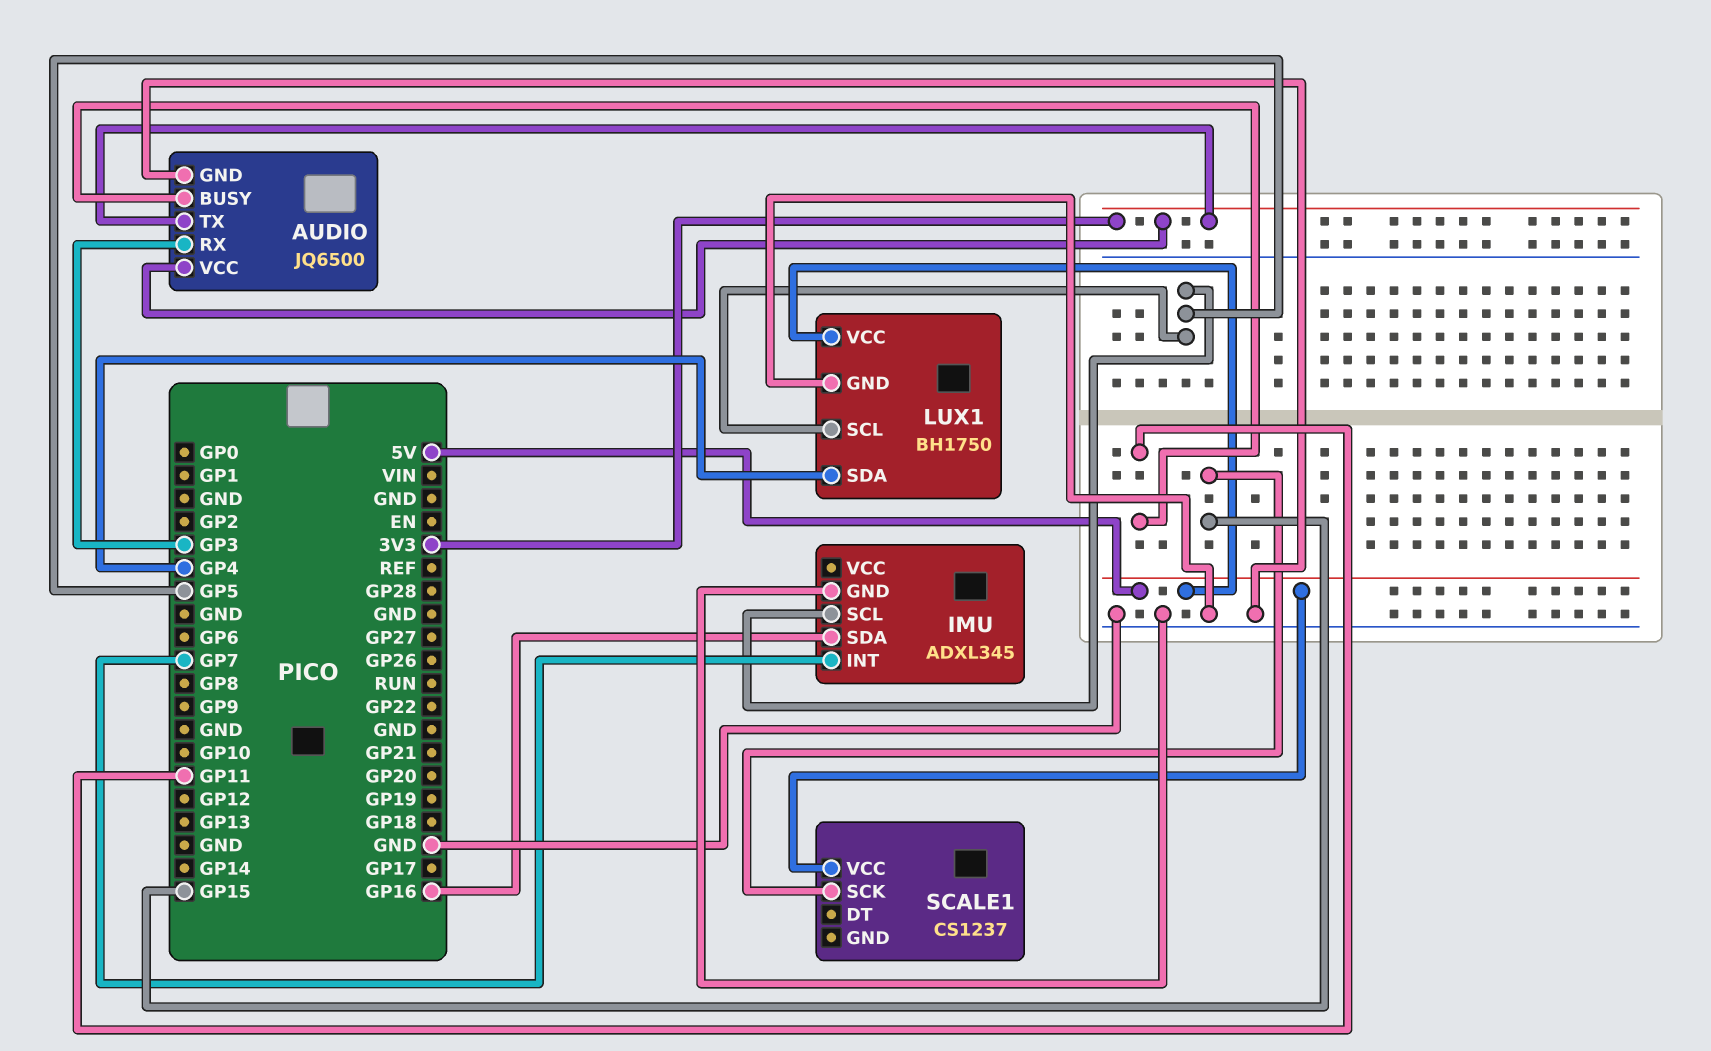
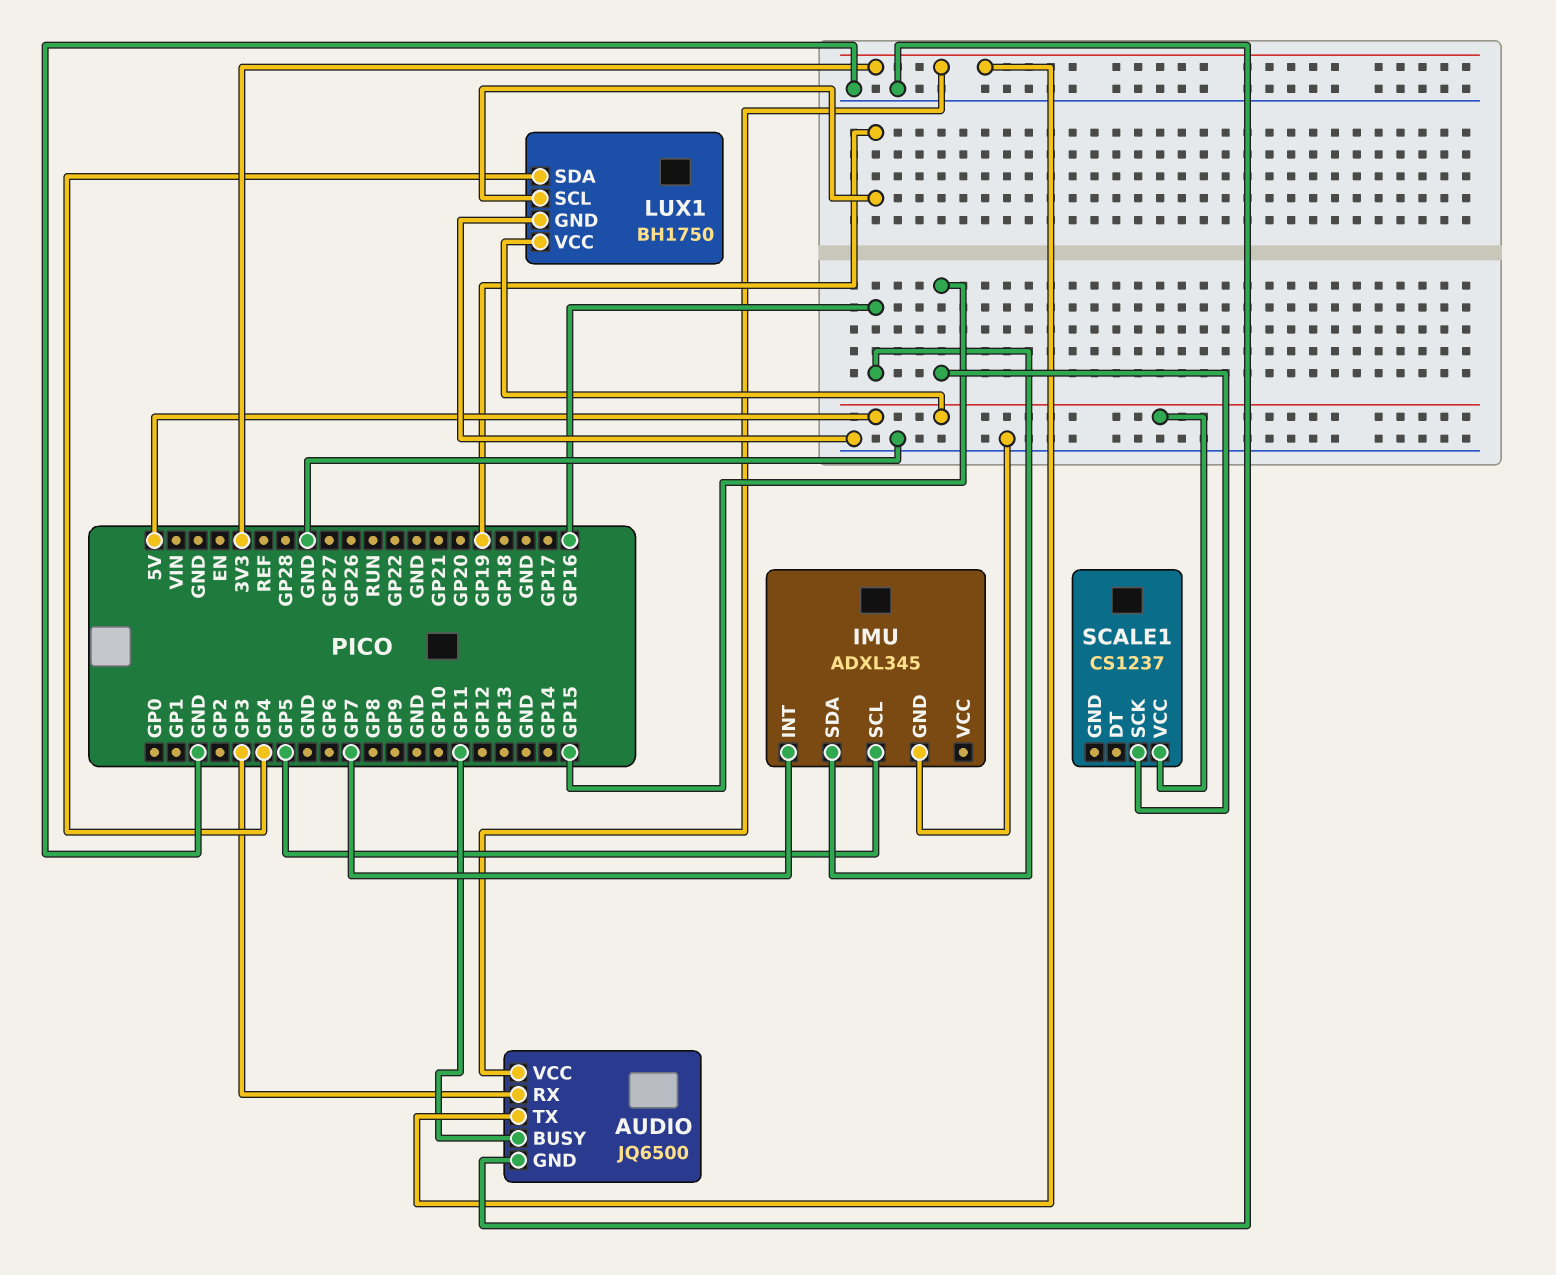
LUX1 pin SCL: GP5 -> GP19

